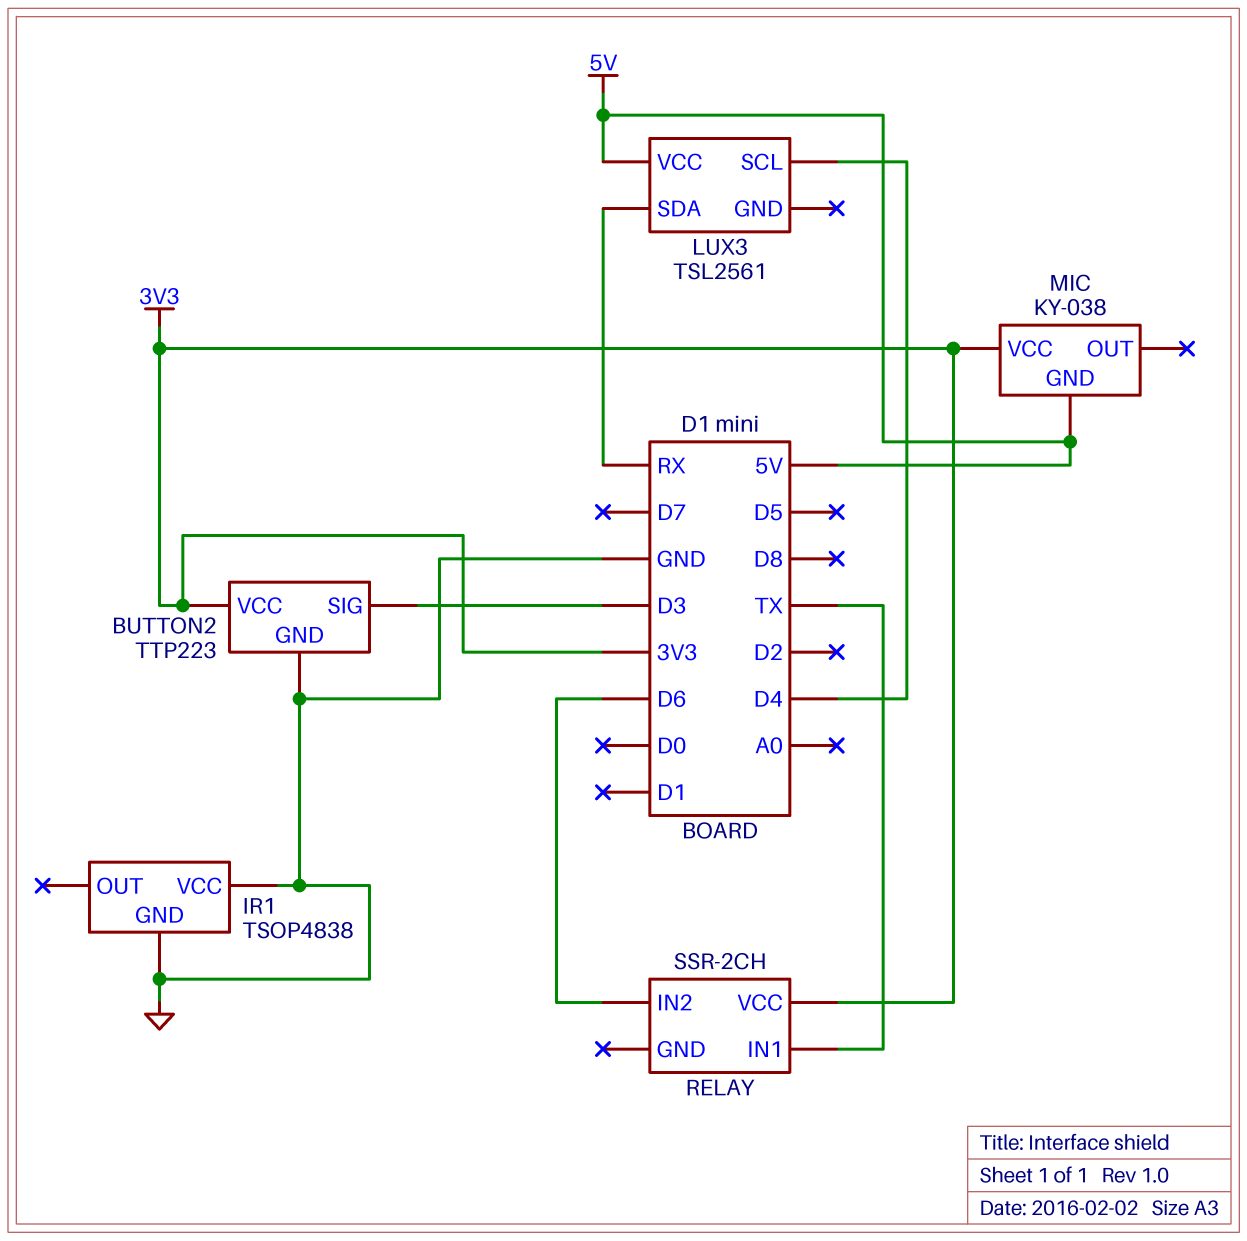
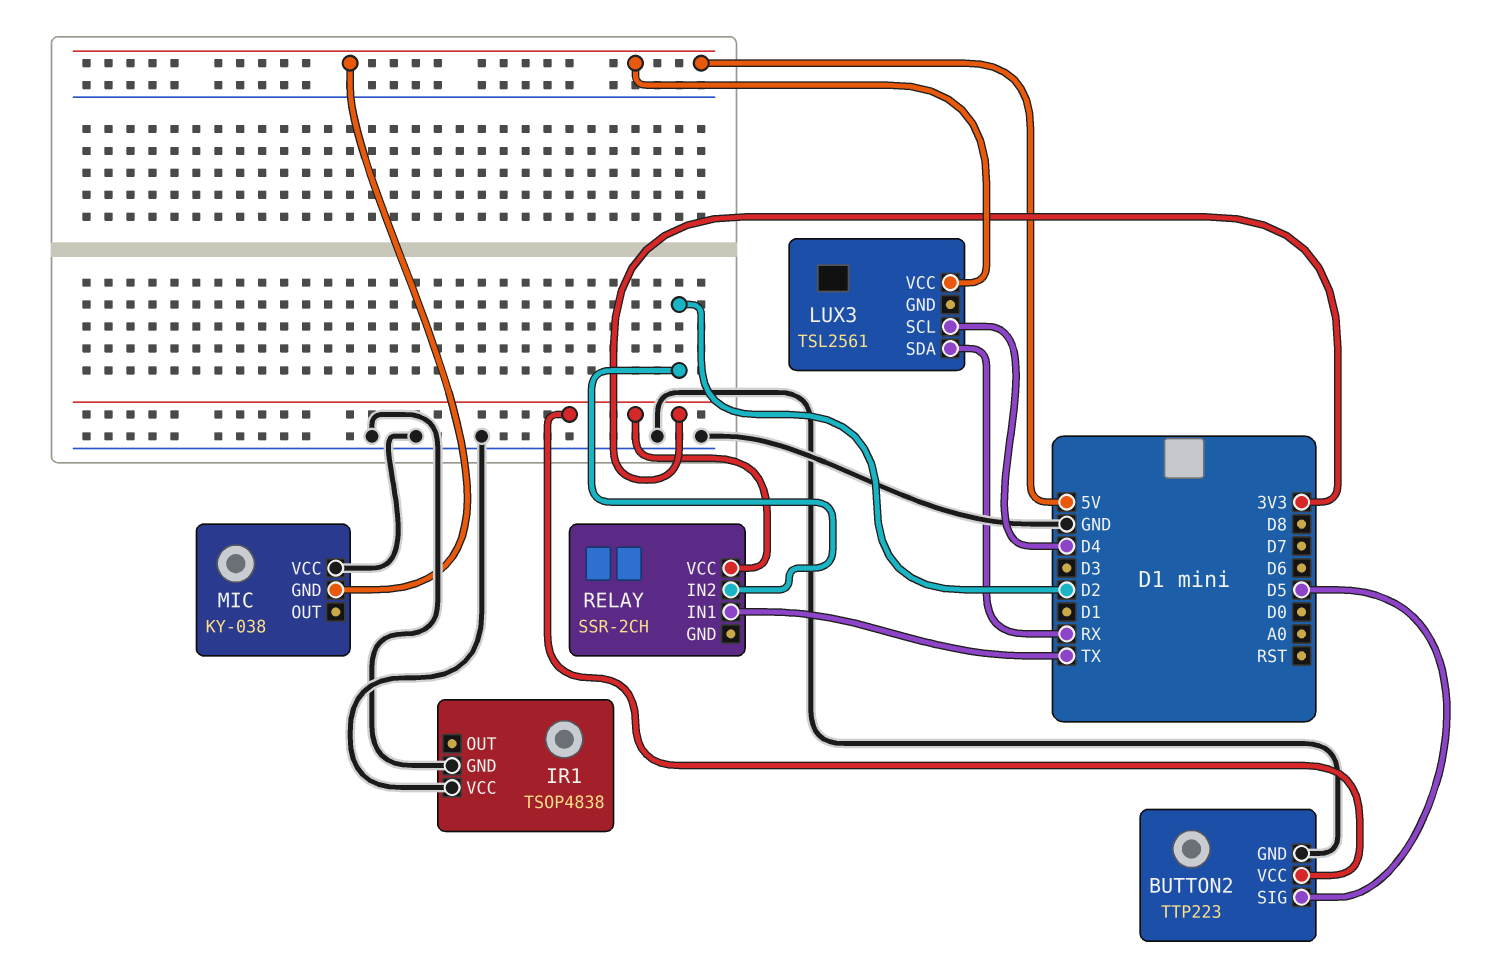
BUTTON2 pin SIG: D3 -> D5
MIC pin VCC: 3V3 -> GND
RELAY pin IN2: D6 -> D2

